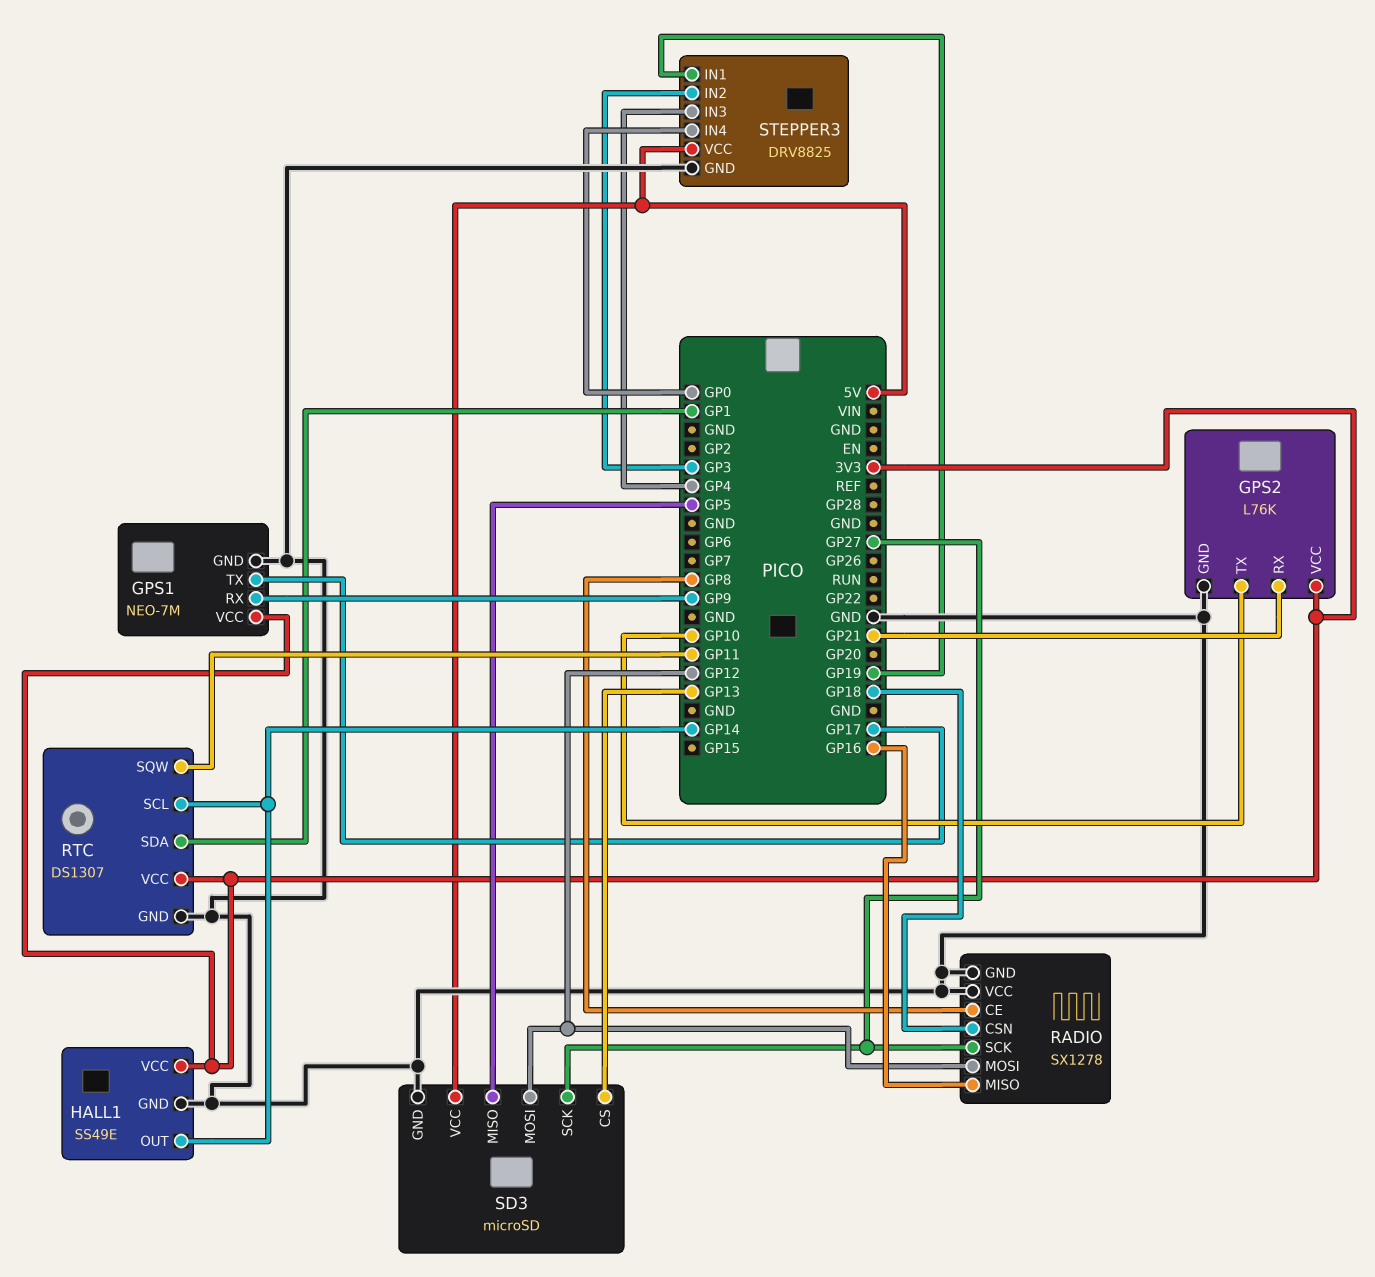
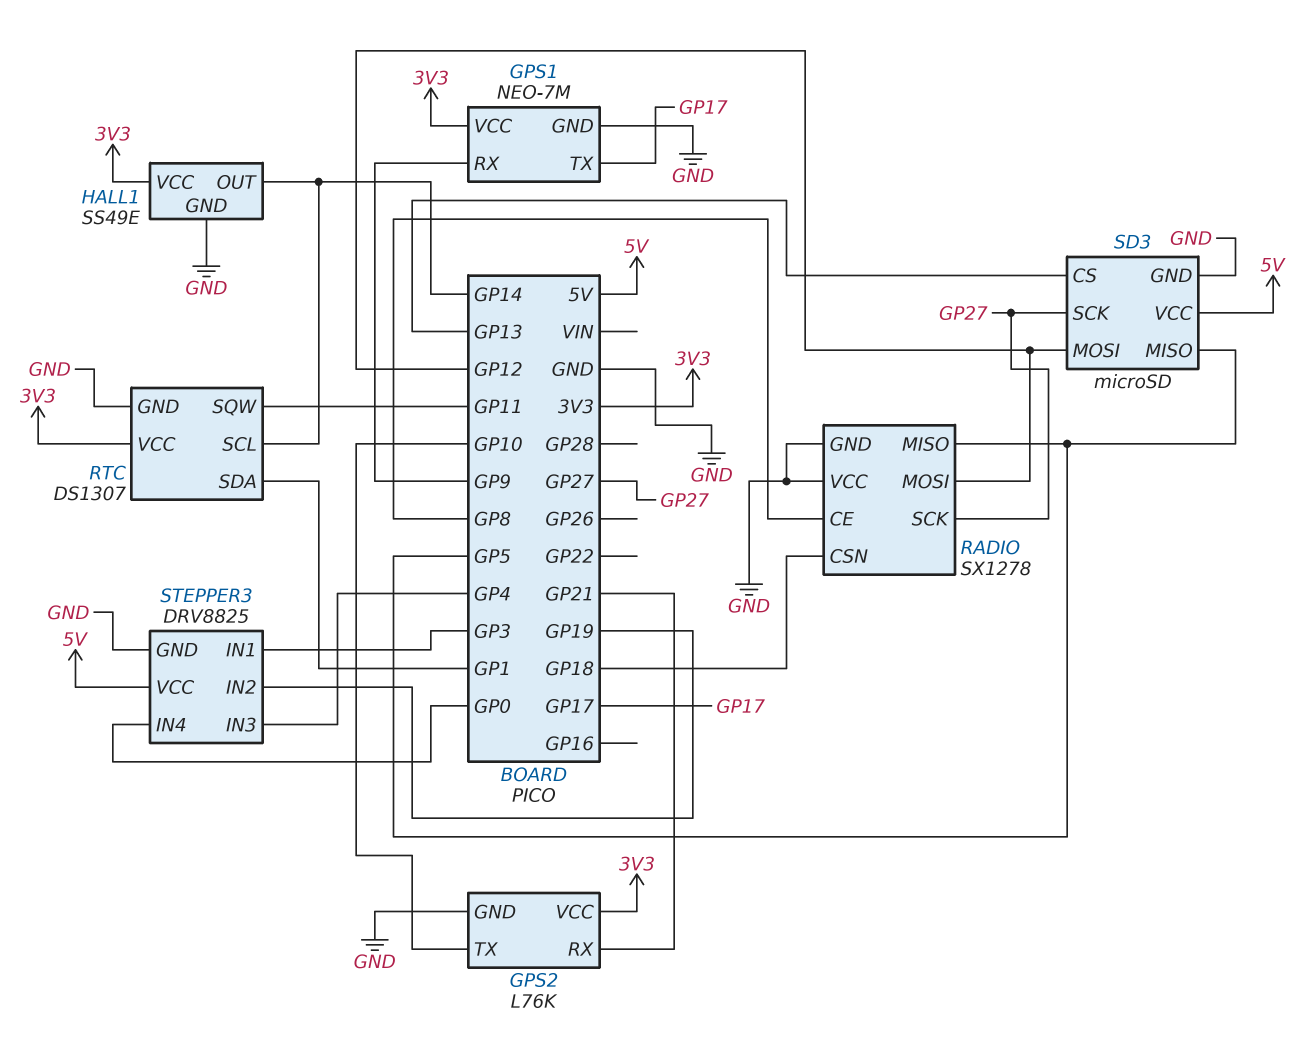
RADIO pin MISO: GP16 -> GP5
STEPPER3 pin IN1: GP19 -> GP3
STEPPER3 pin IN2: GP3 -> GP19

